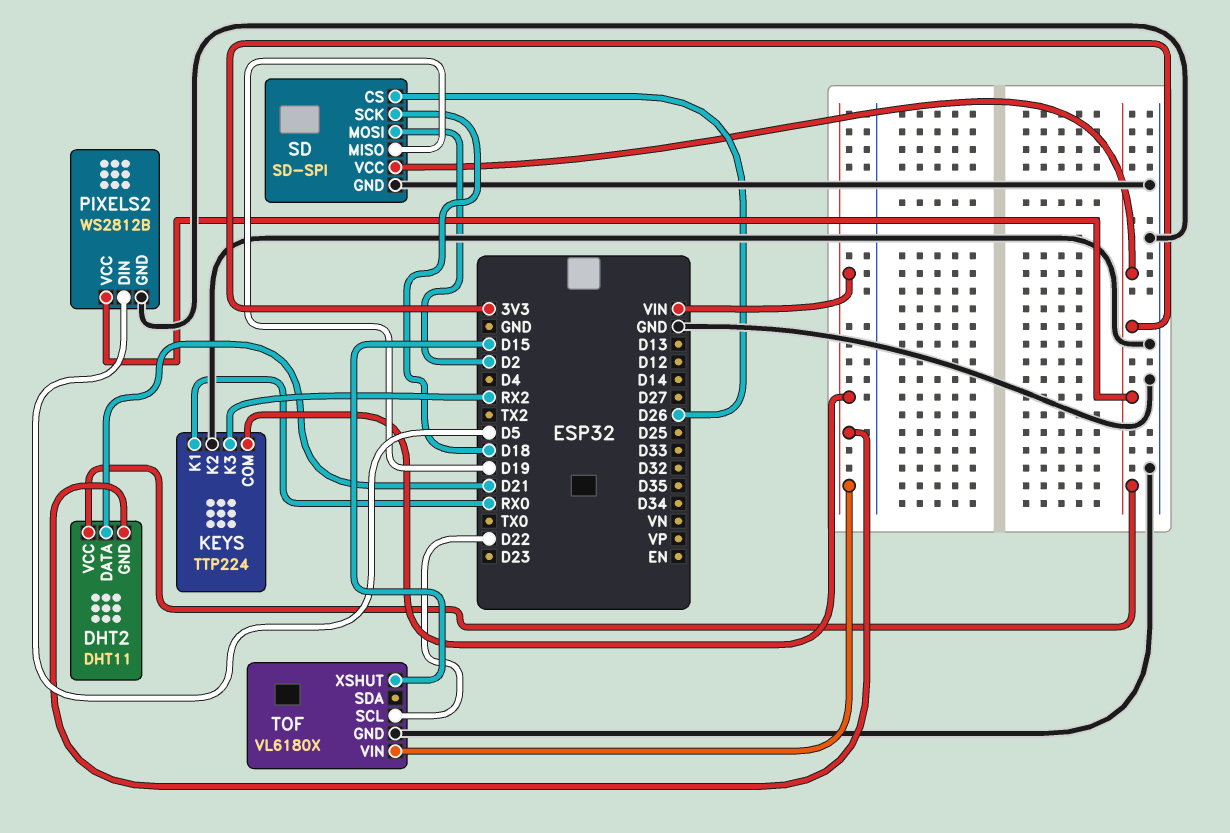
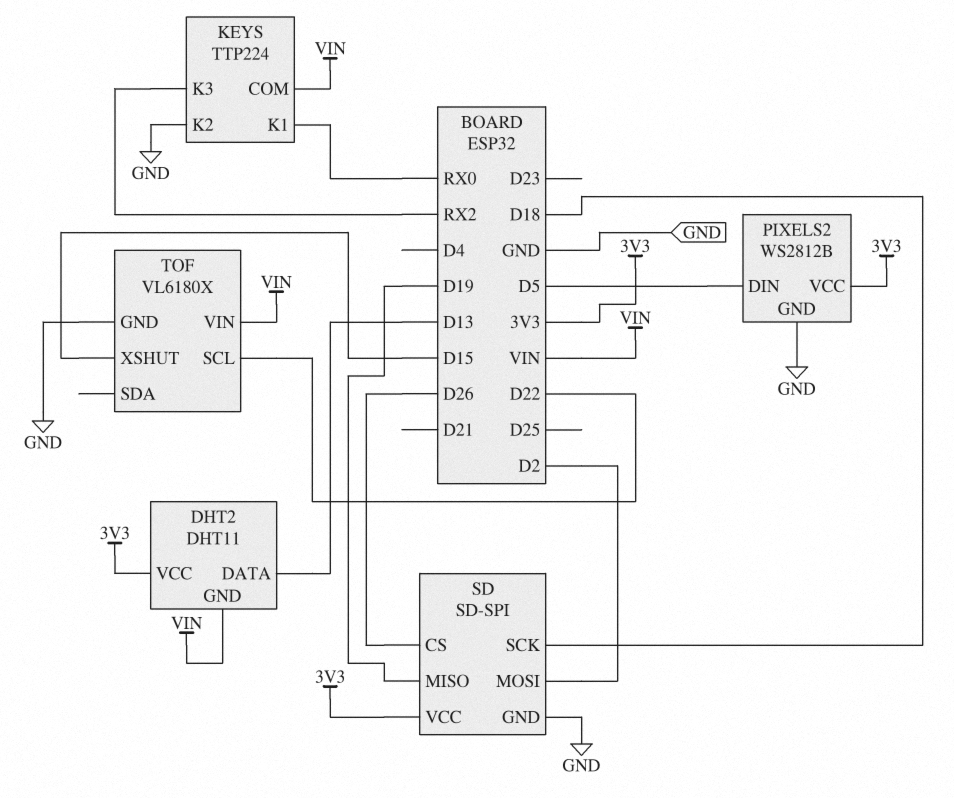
DHT2 pin DATA: D21 -> D13

